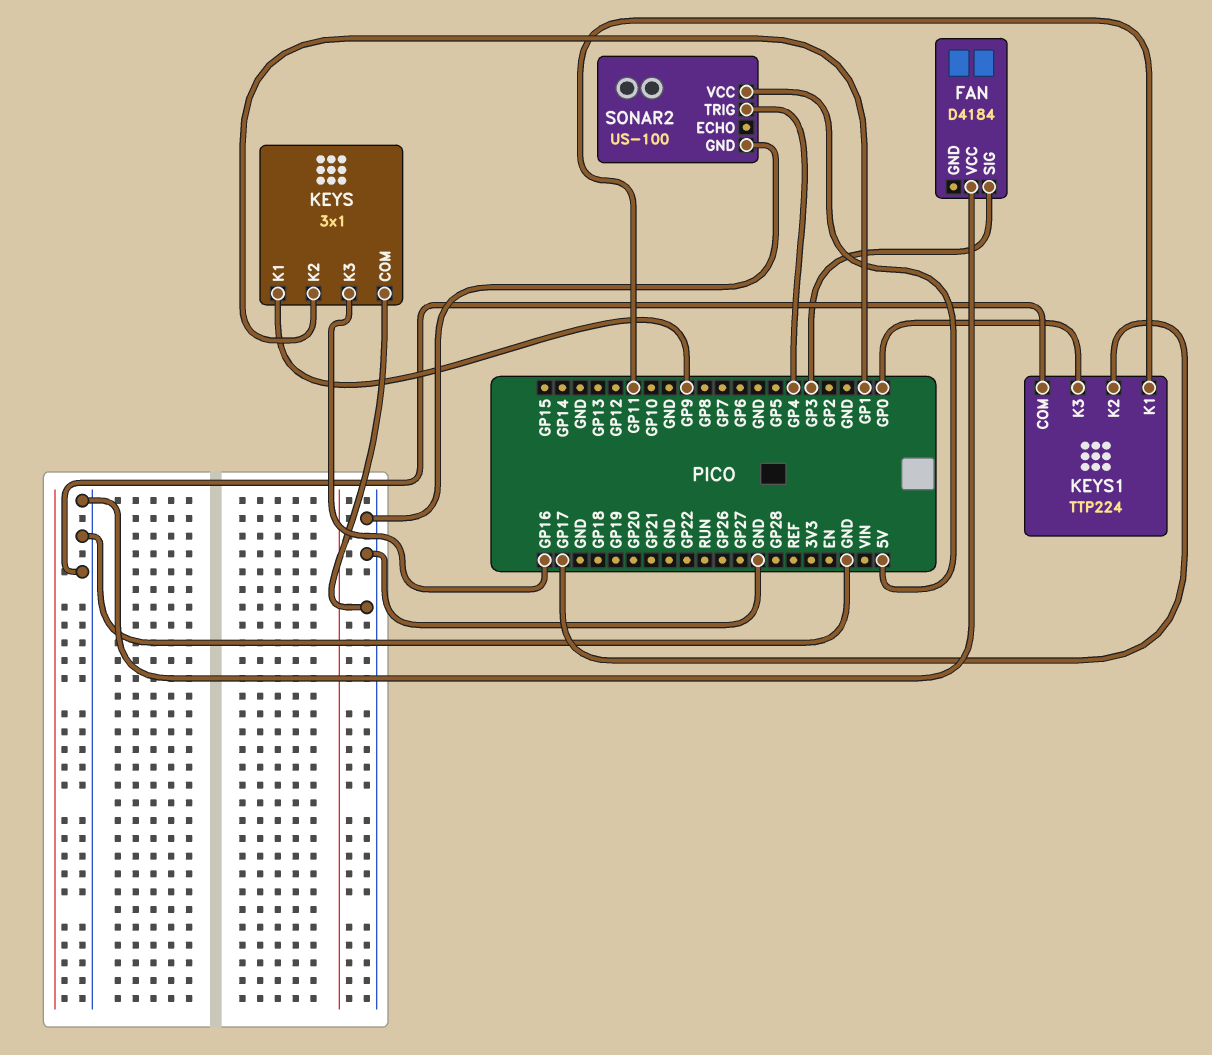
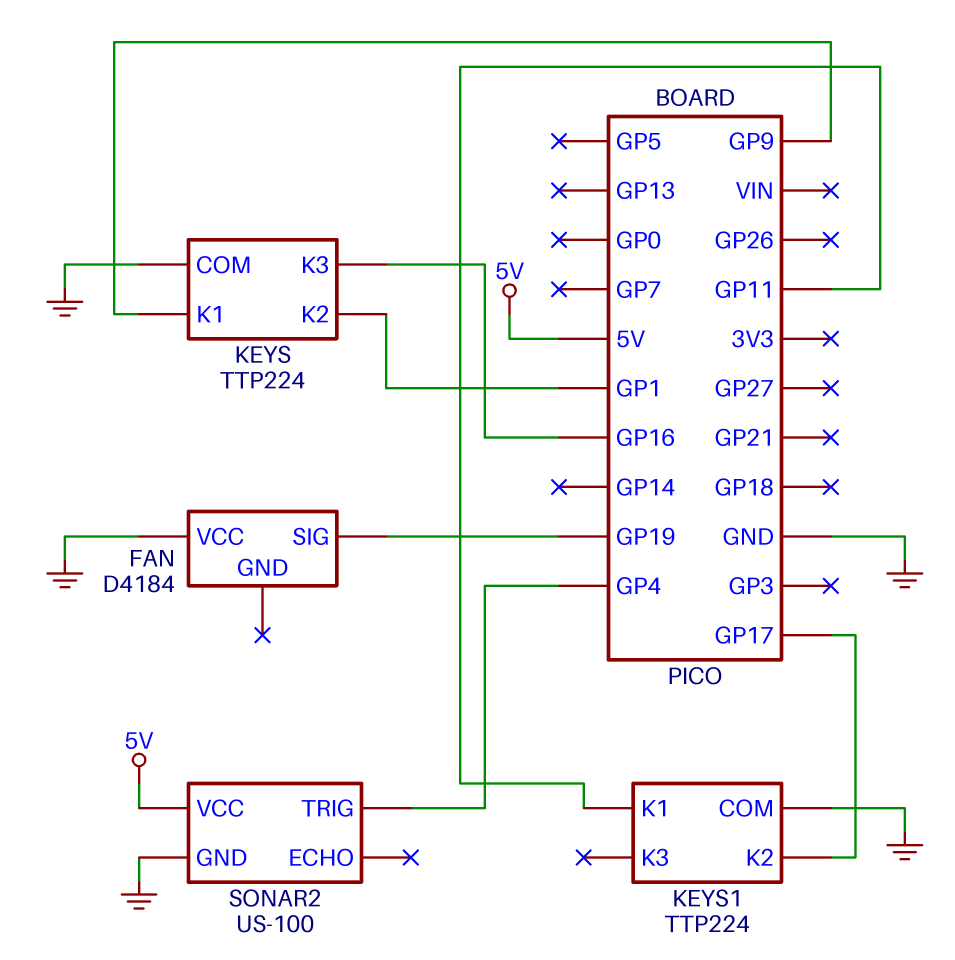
FAN pin SIG: GP3 -> GP19
KEYS: 3x1 -> TTP224
KEYS1 pin K3: GP0 -> none

